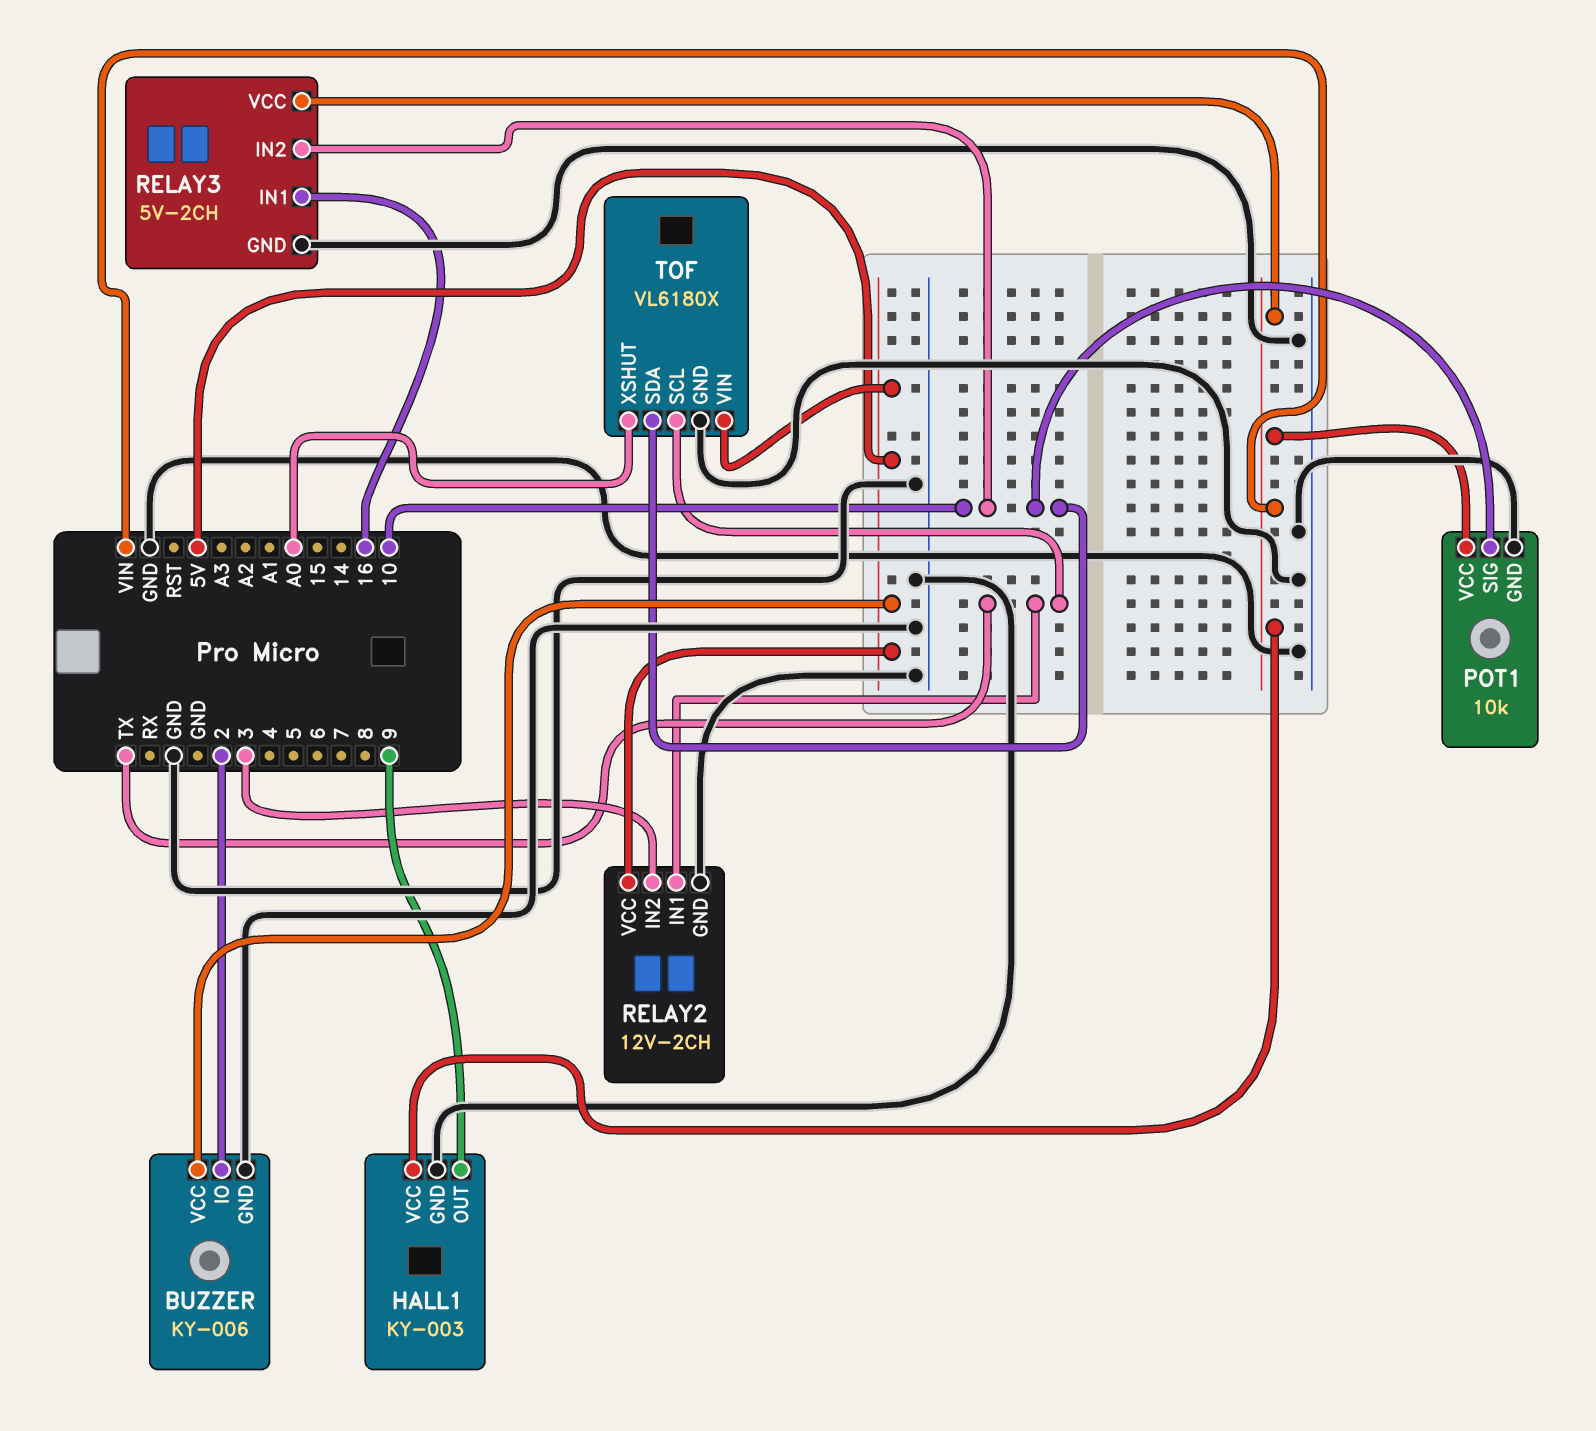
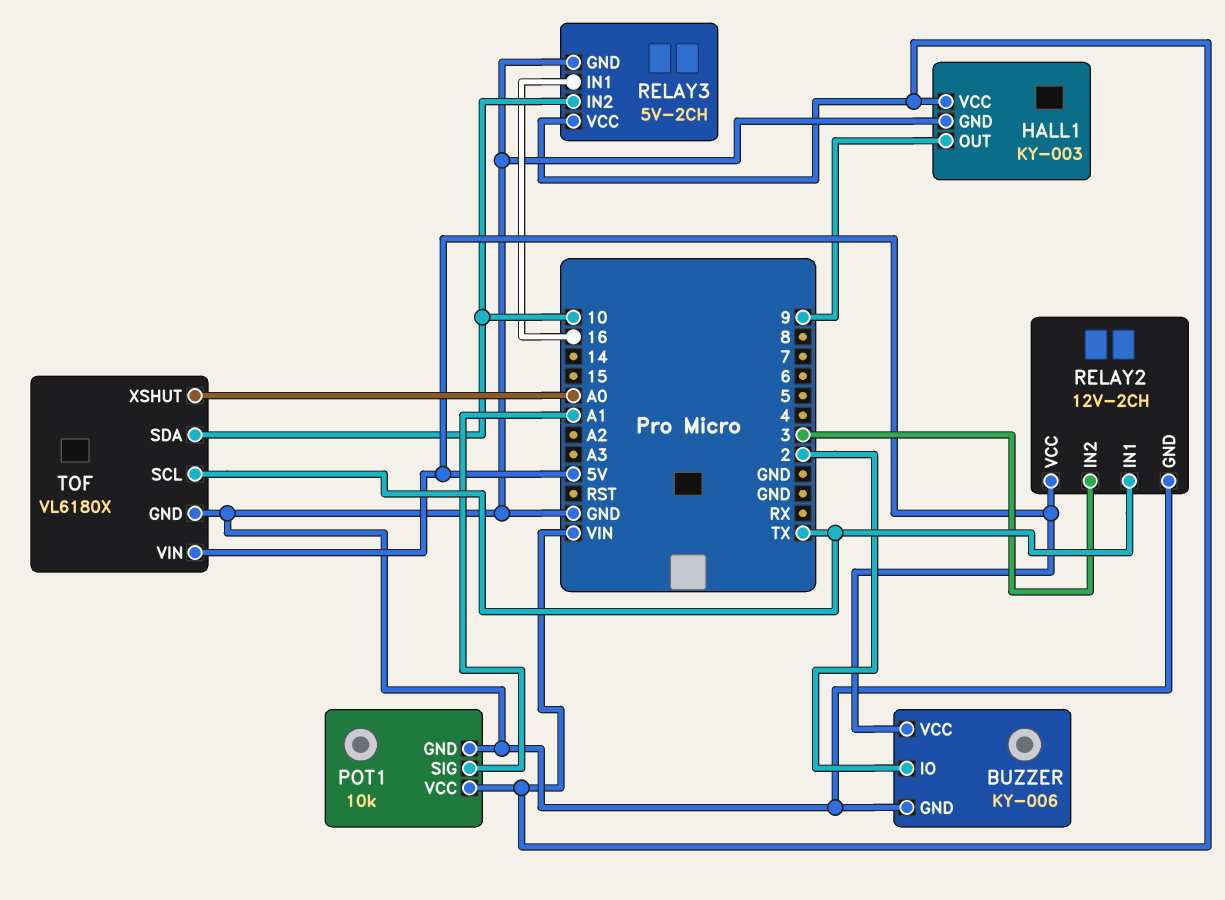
POT1 pin SIG: 10 -> A1

